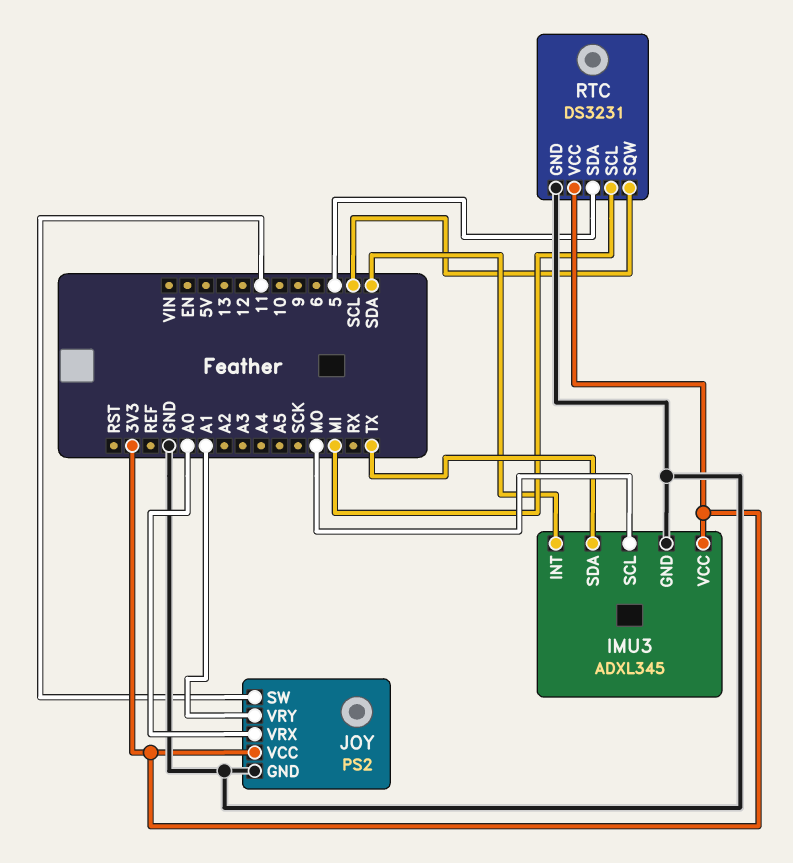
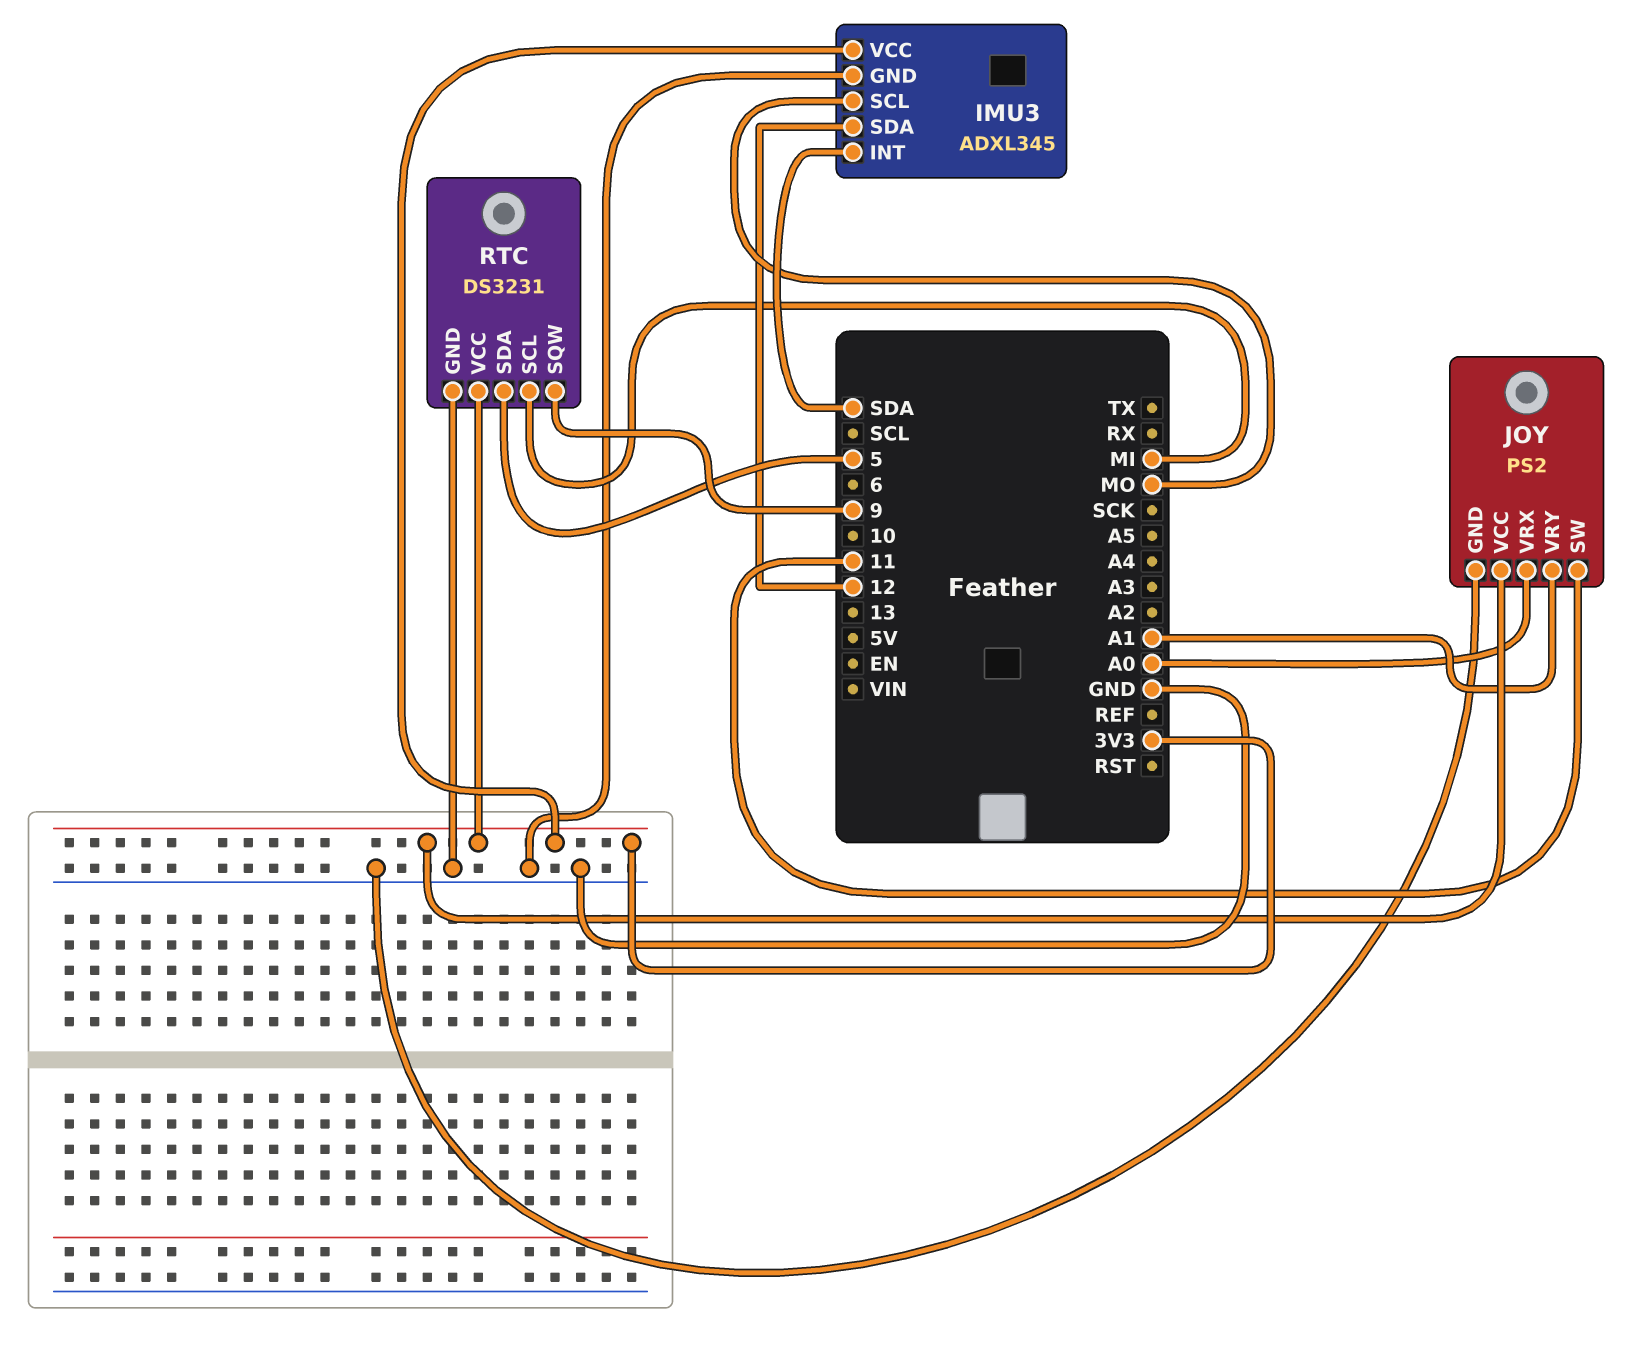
IMU3 pin SDA: TX -> 12
RTC pin SQW: SCL -> 9

